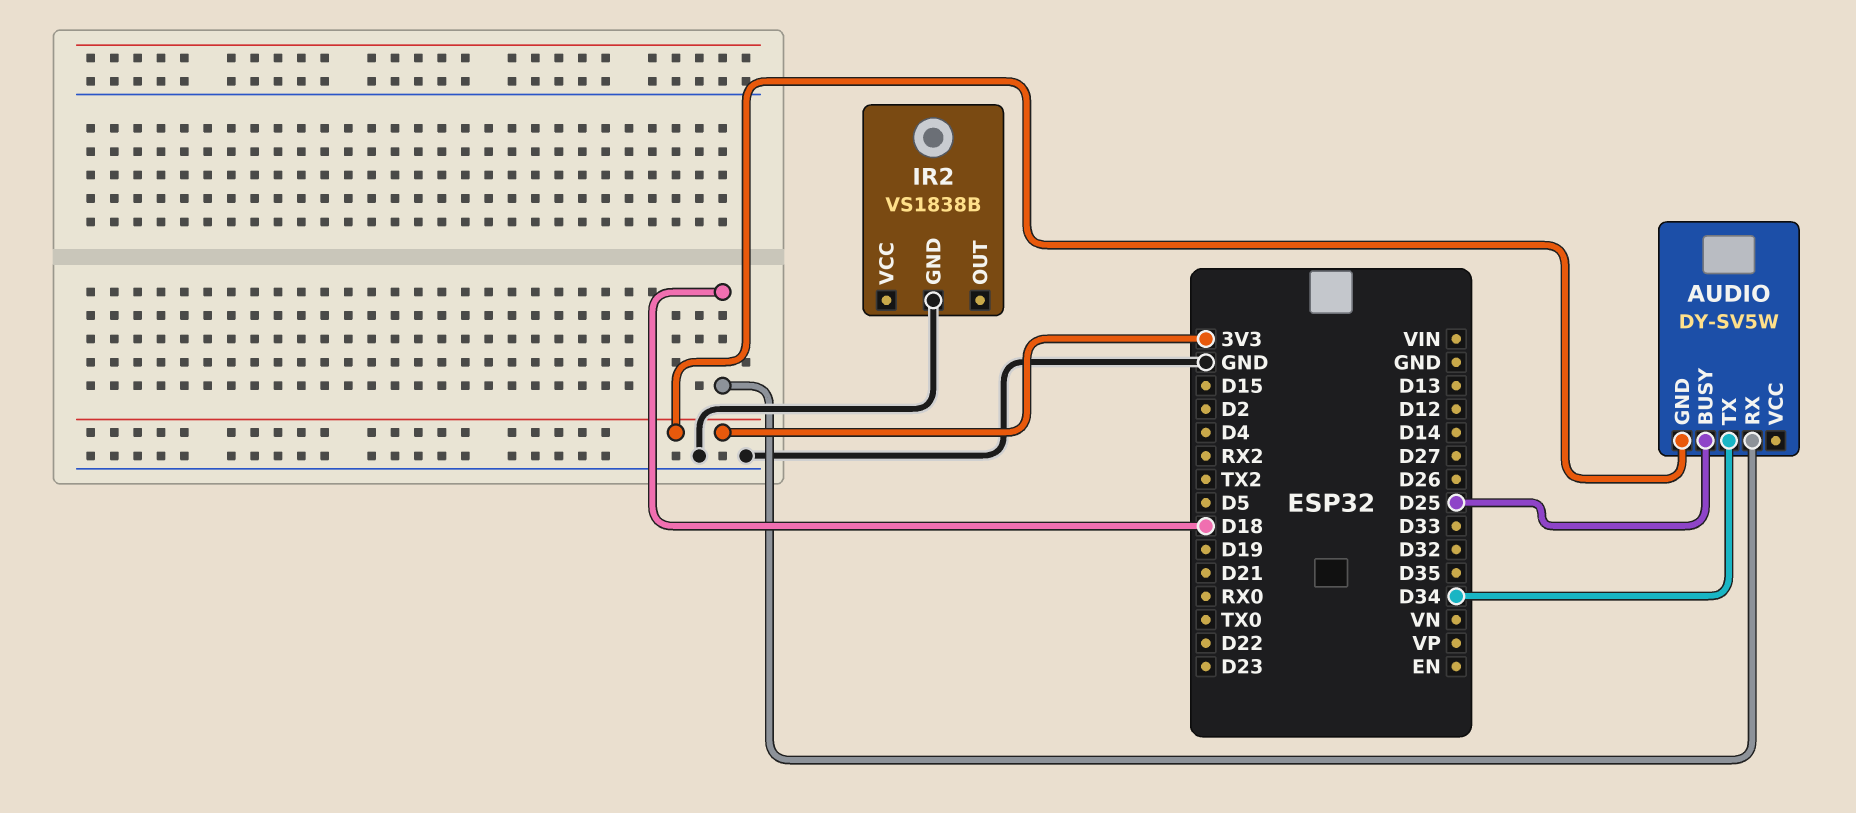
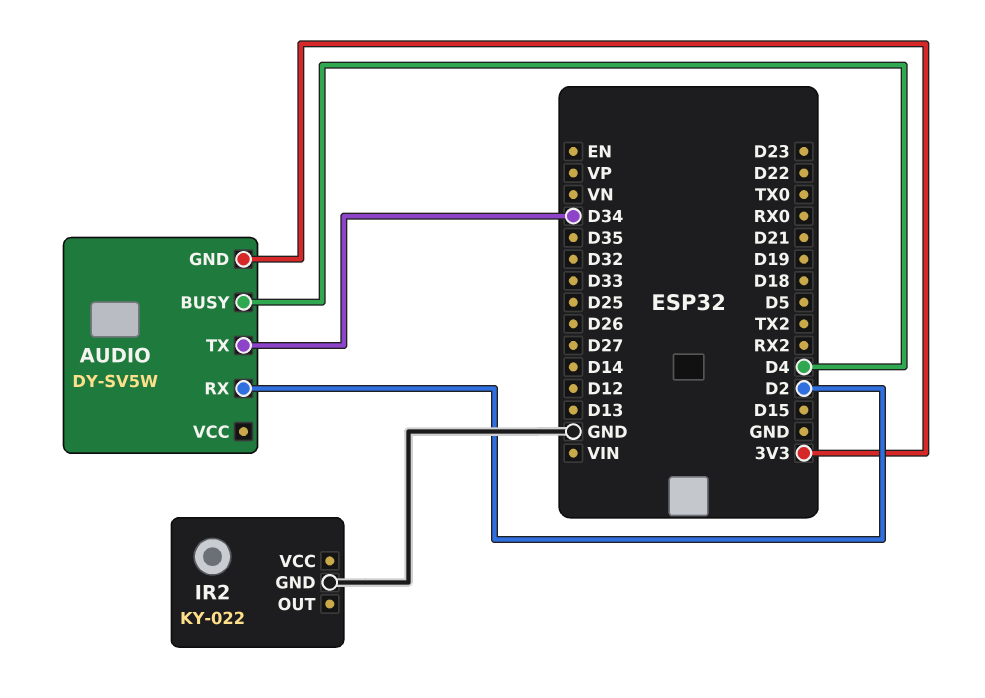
AUDIO pin BUSY: D25 -> D4
AUDIO pin RX: D18 -> D2
IR2: VS1838B -> KY-022

